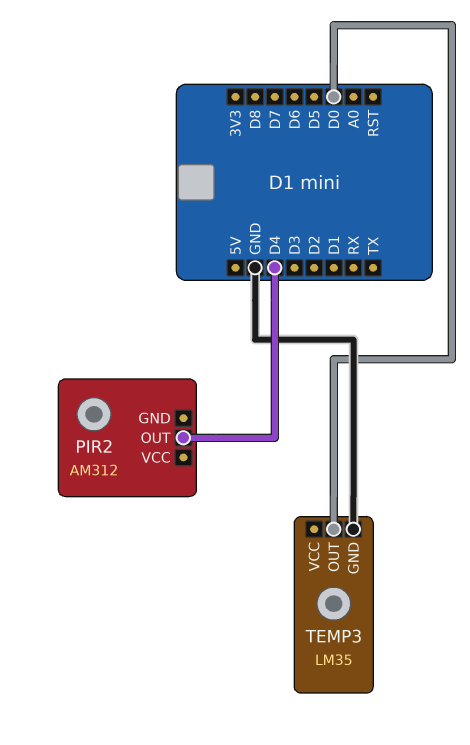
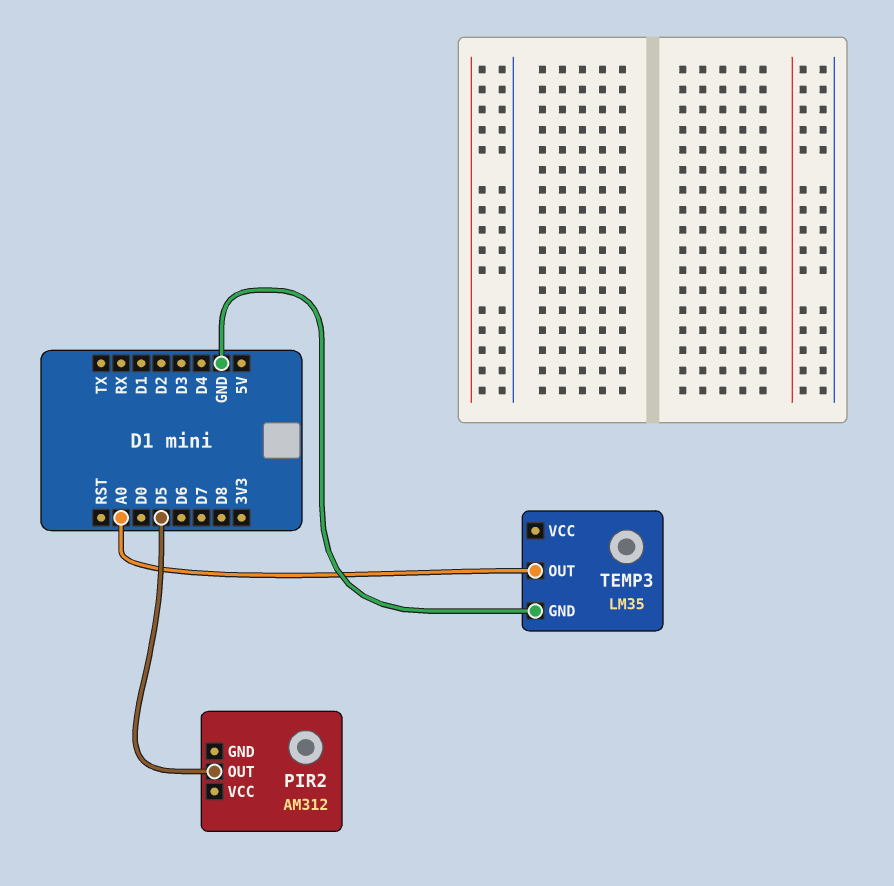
PIR2 pin OUT: D4 -> D5
TEMP3 pin OUT: D0 -> A0

